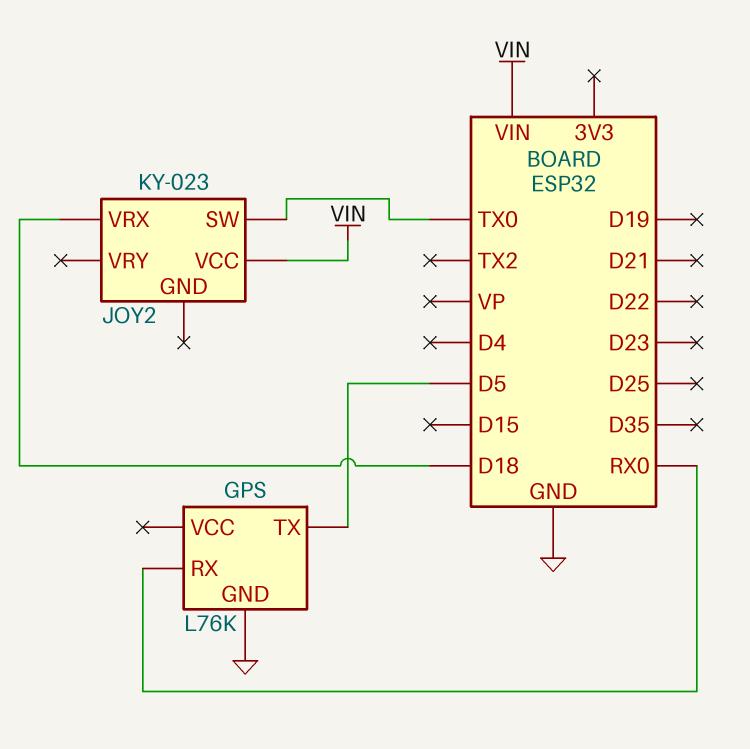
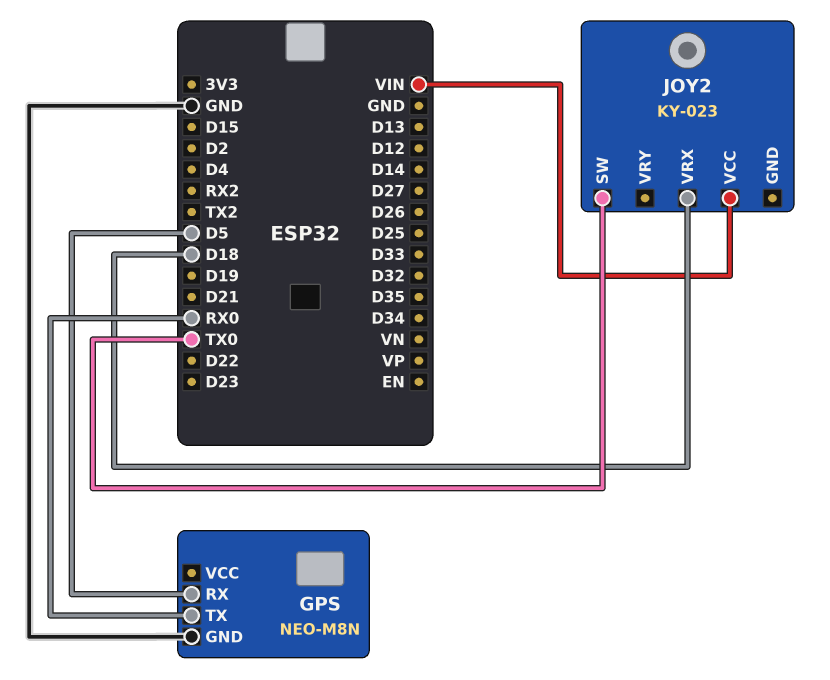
GPS: L76K -> NEO-M8N
GPS pin RX: RX0 -> D5
GPS pin TX: D5 -> RX0

